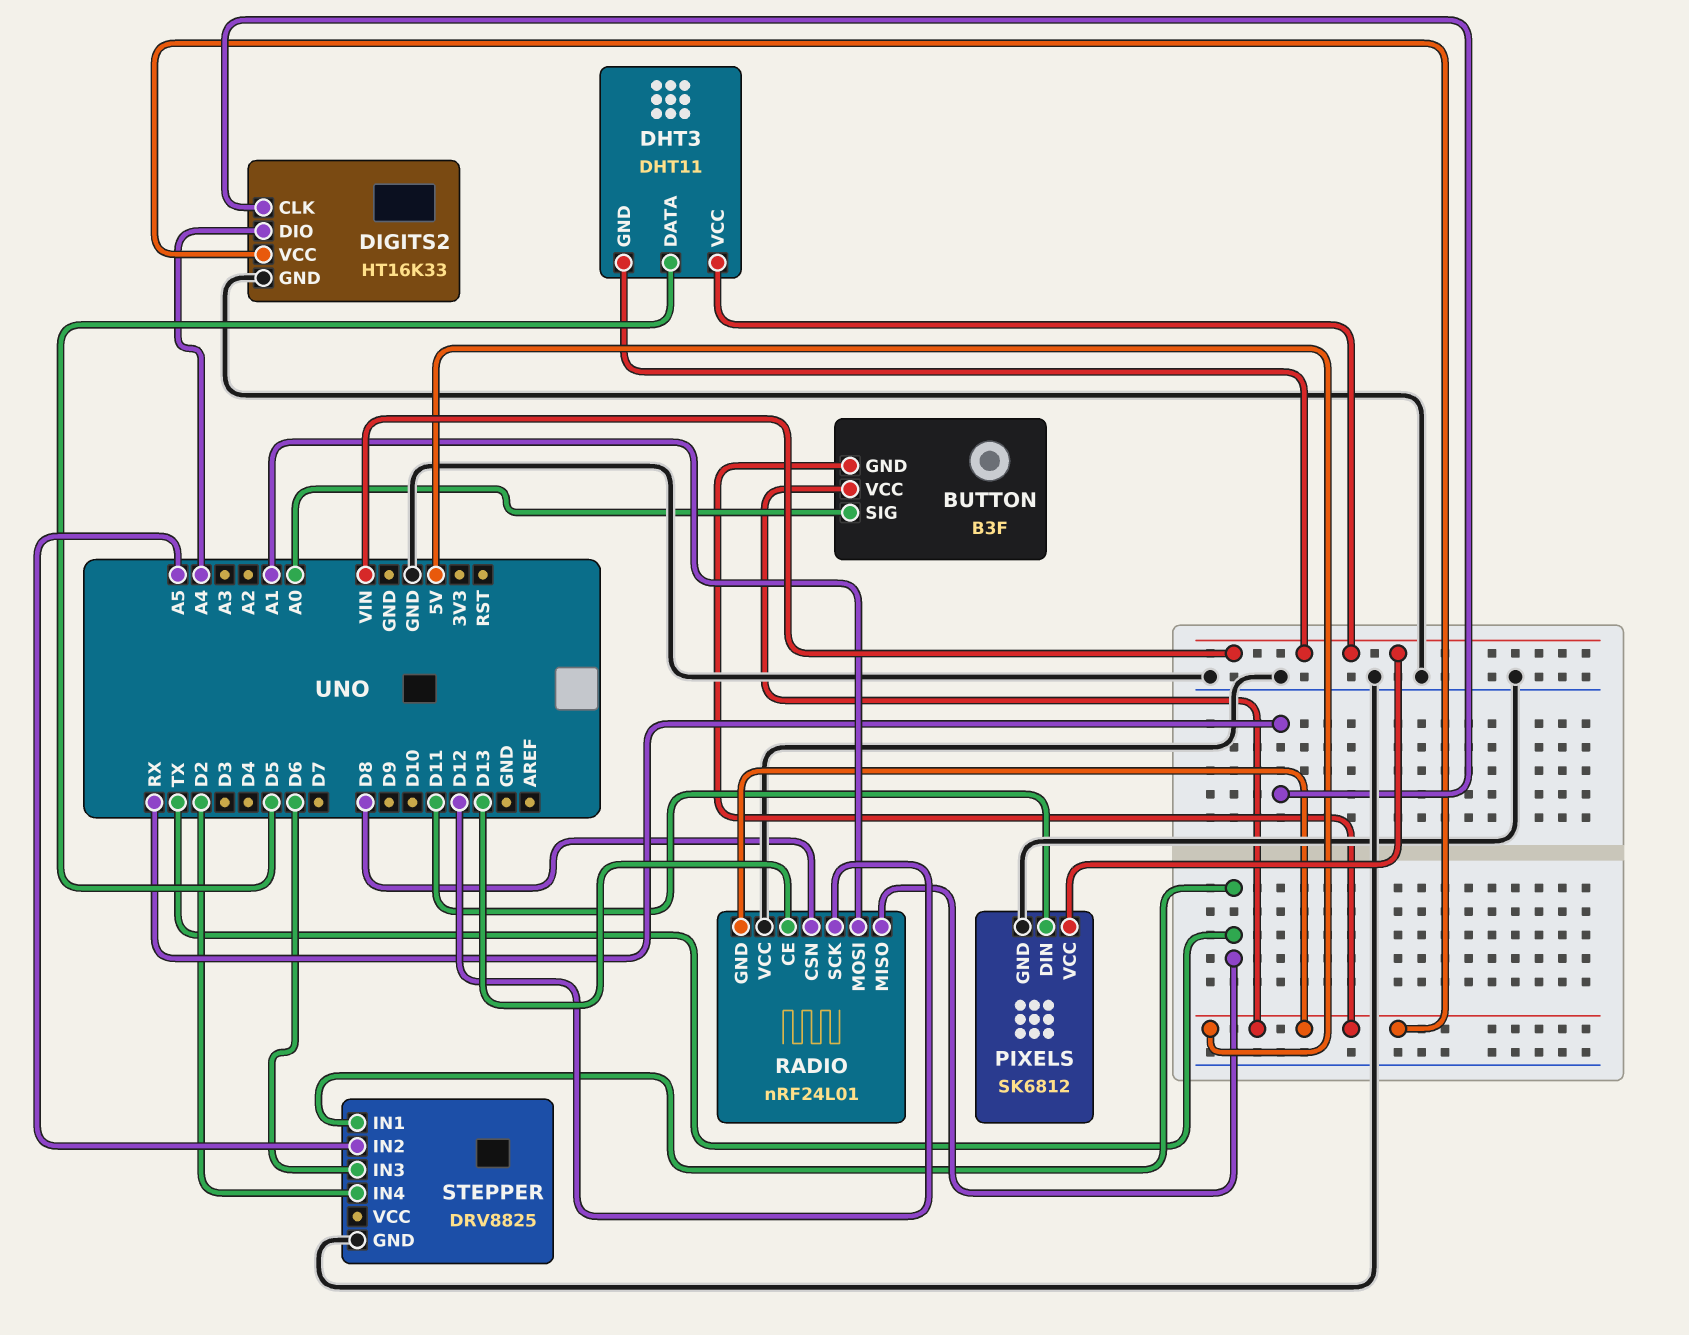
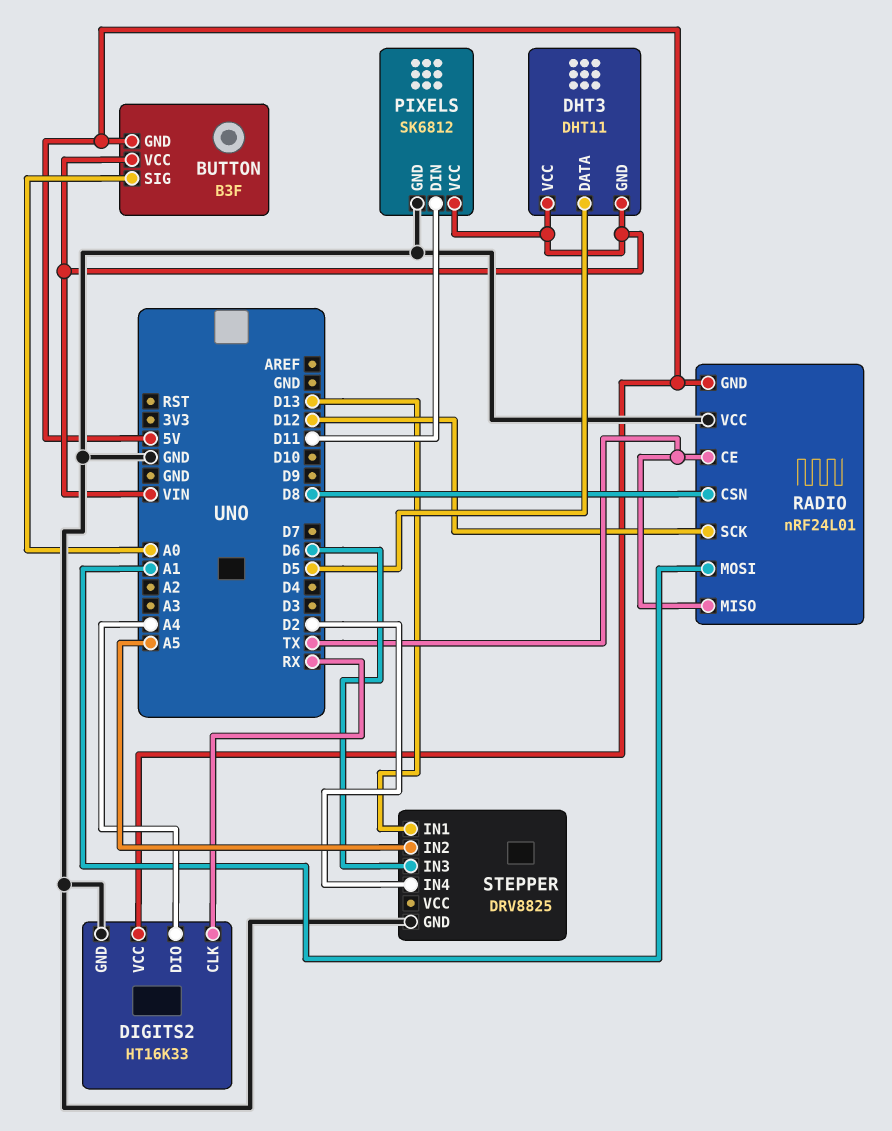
BUTTON pin VCC: 5V -> VIN
RADIO pin CE: D13 -> TX
STEPPER pin IN1: TX -> D13

